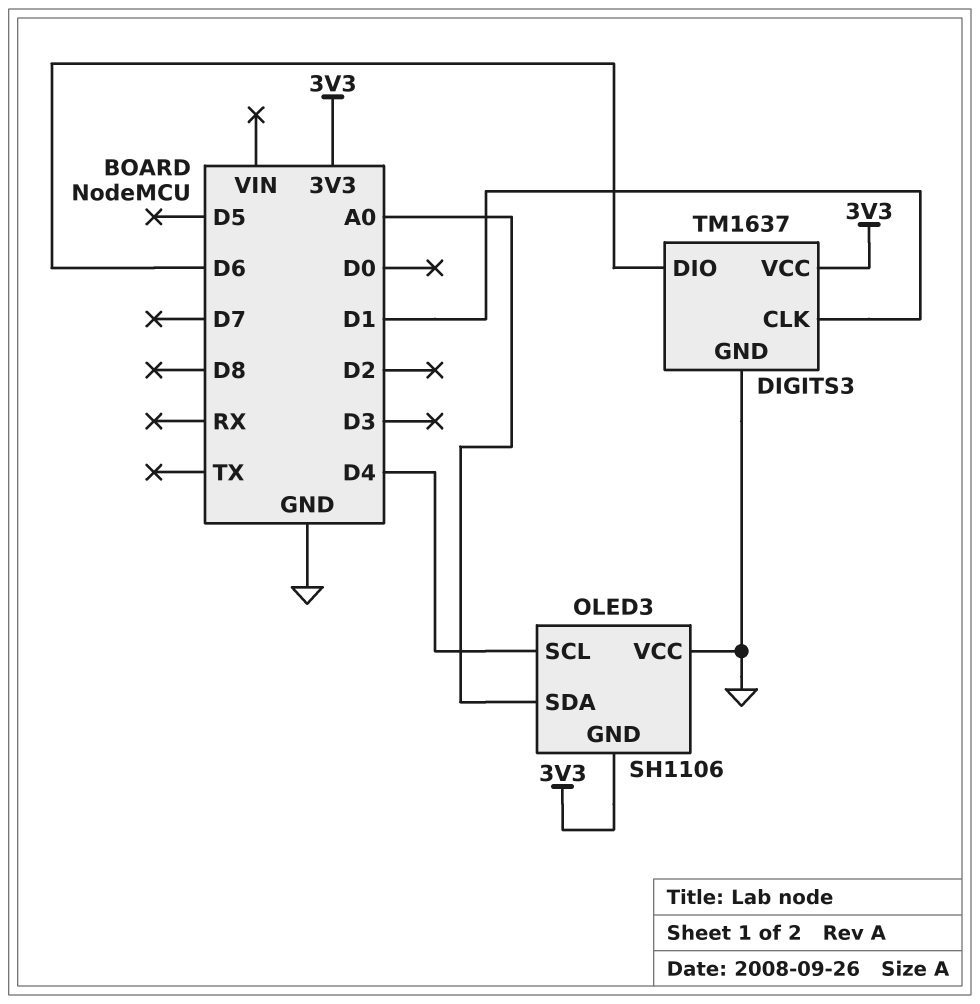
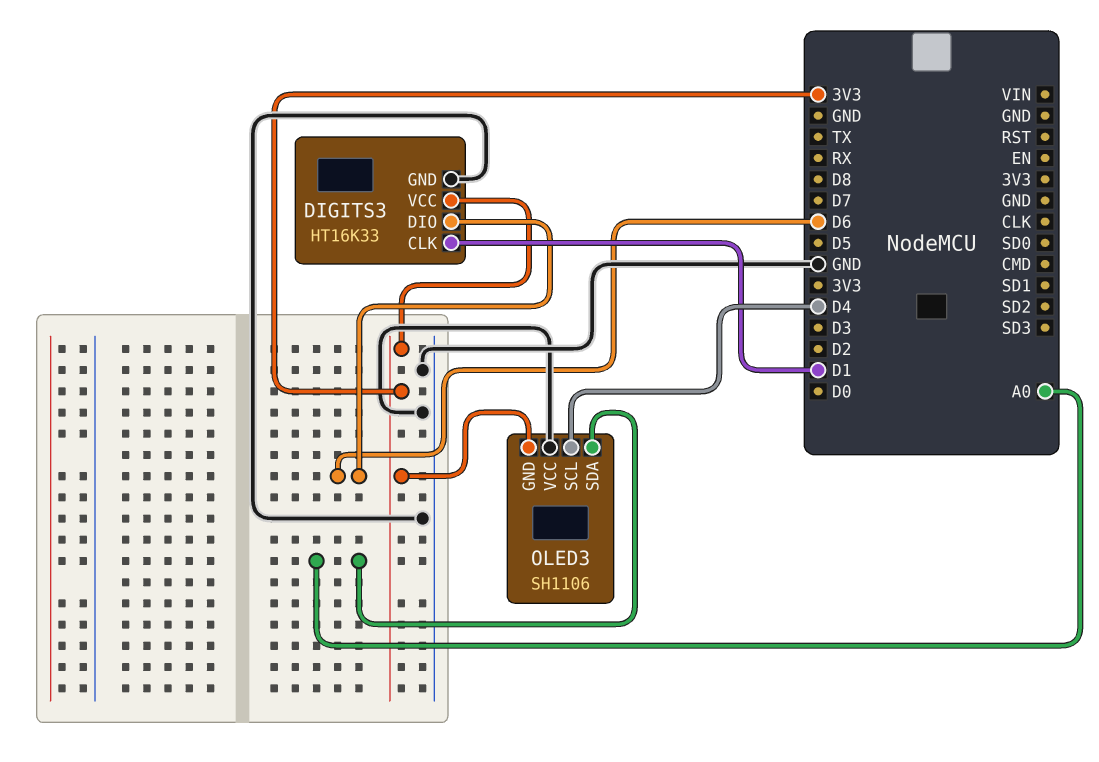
DIGITS3: TM1637 -> HT16K33

